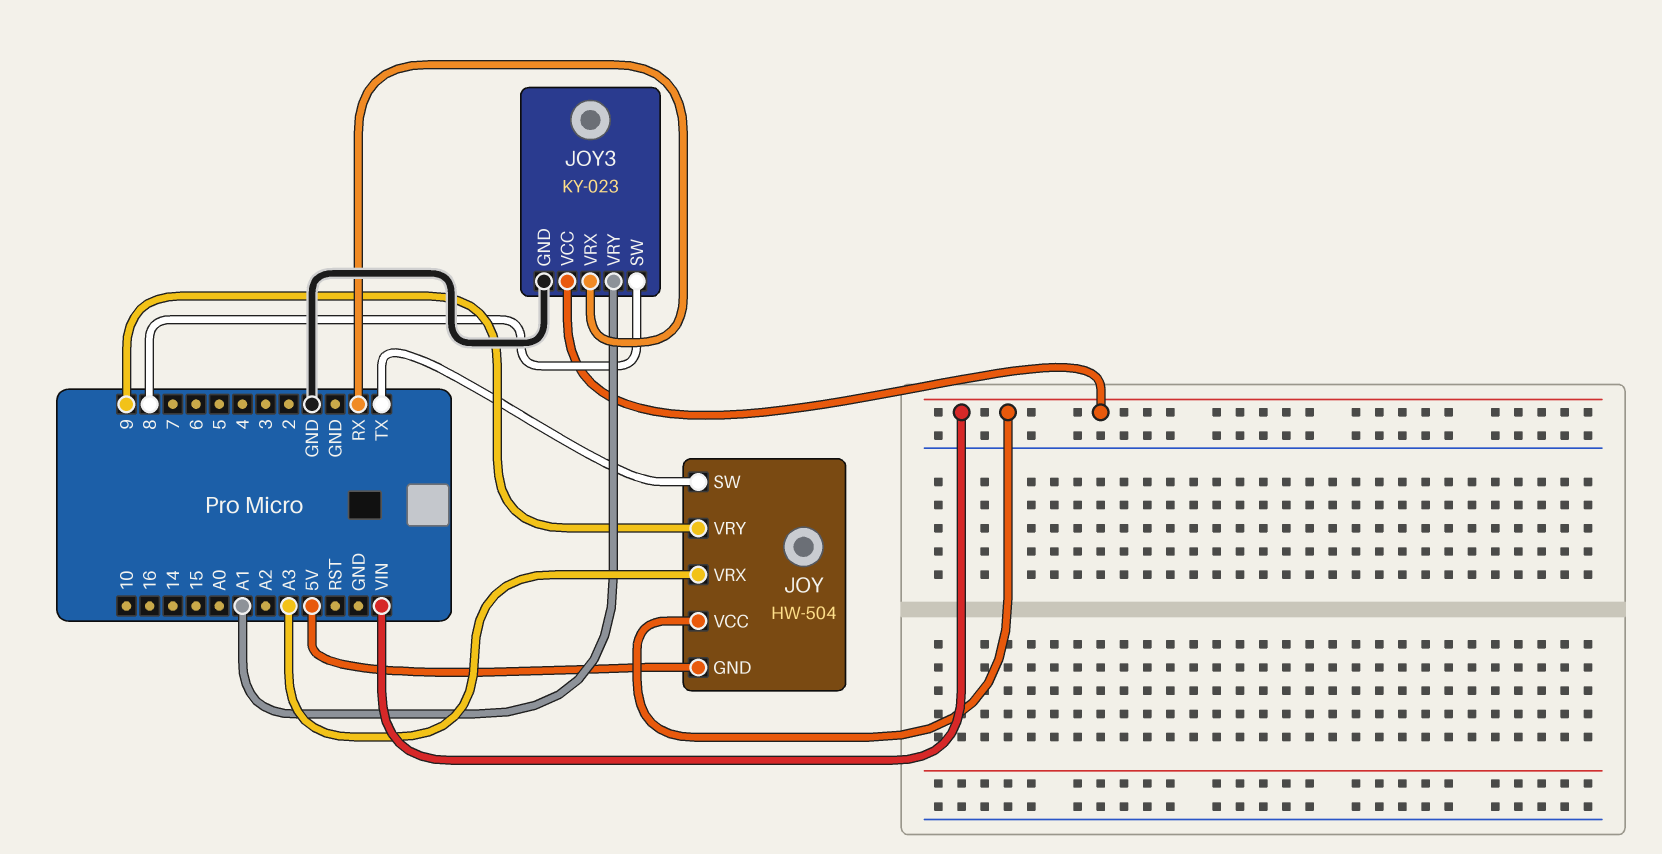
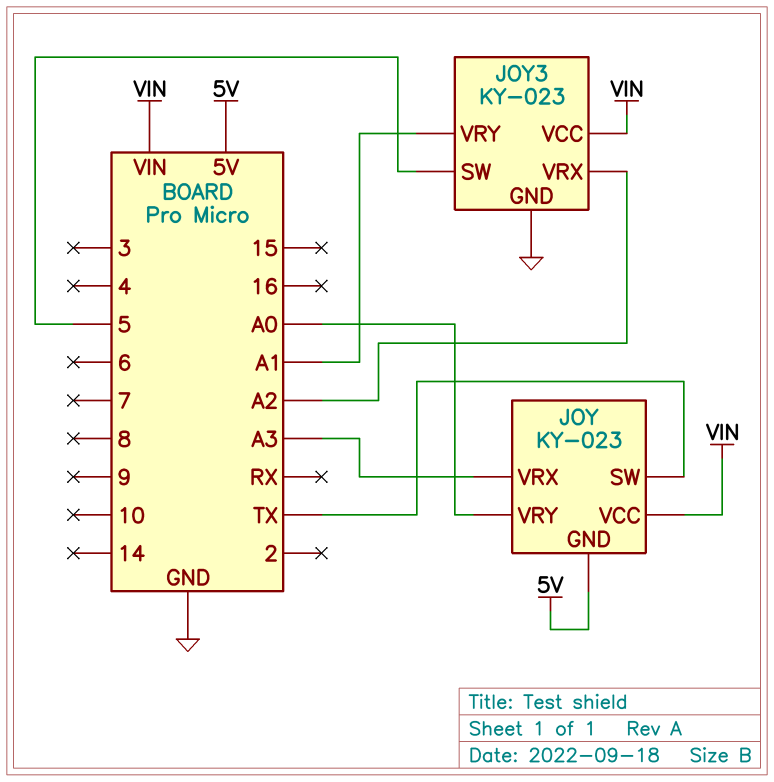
JOY: HW-504 -> KY-023
JOY pin VRY: 9 -> A0
JOY3 pin SW: 8 -> 5
JOY3 pin VRX: RX -> A2

